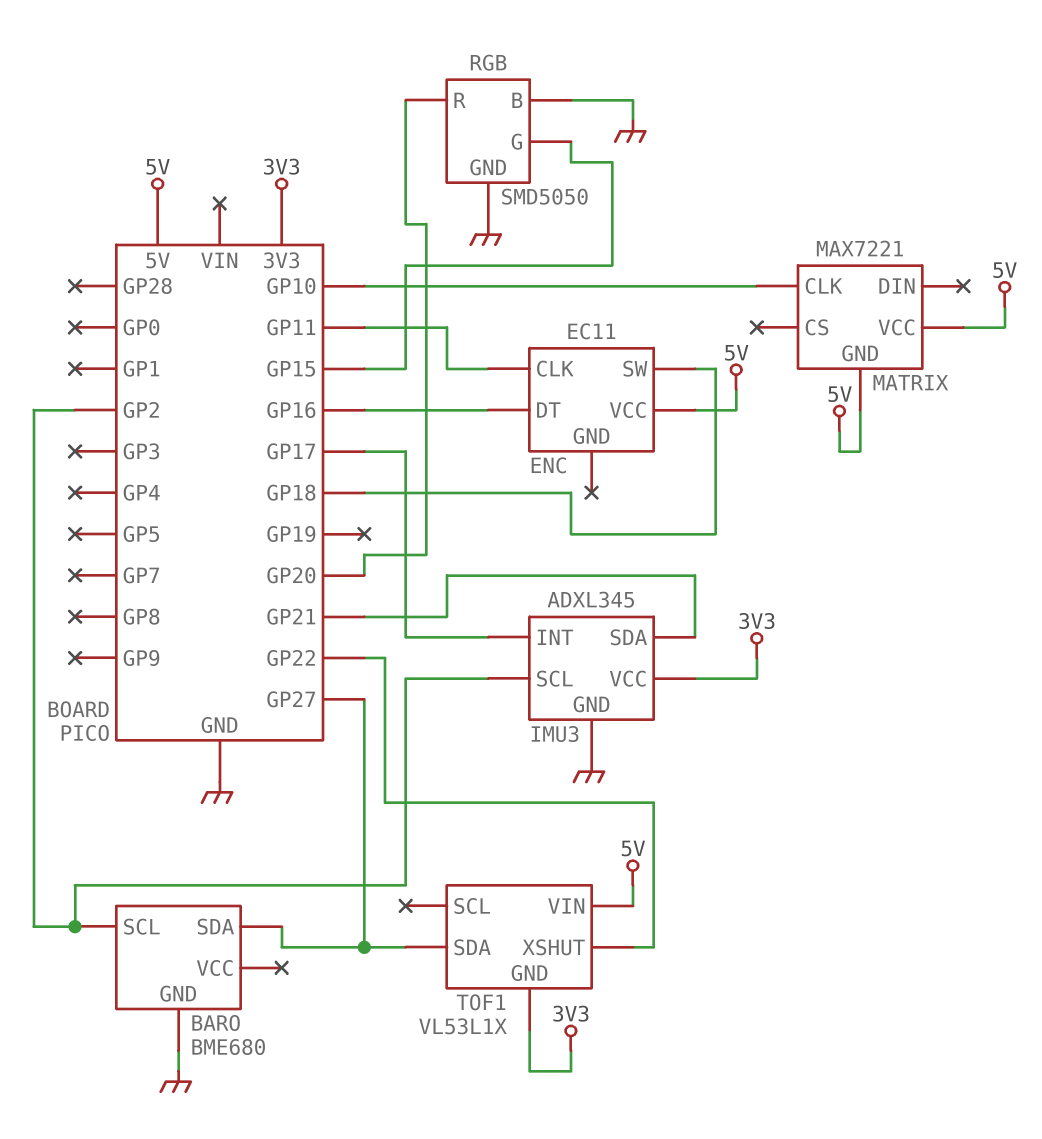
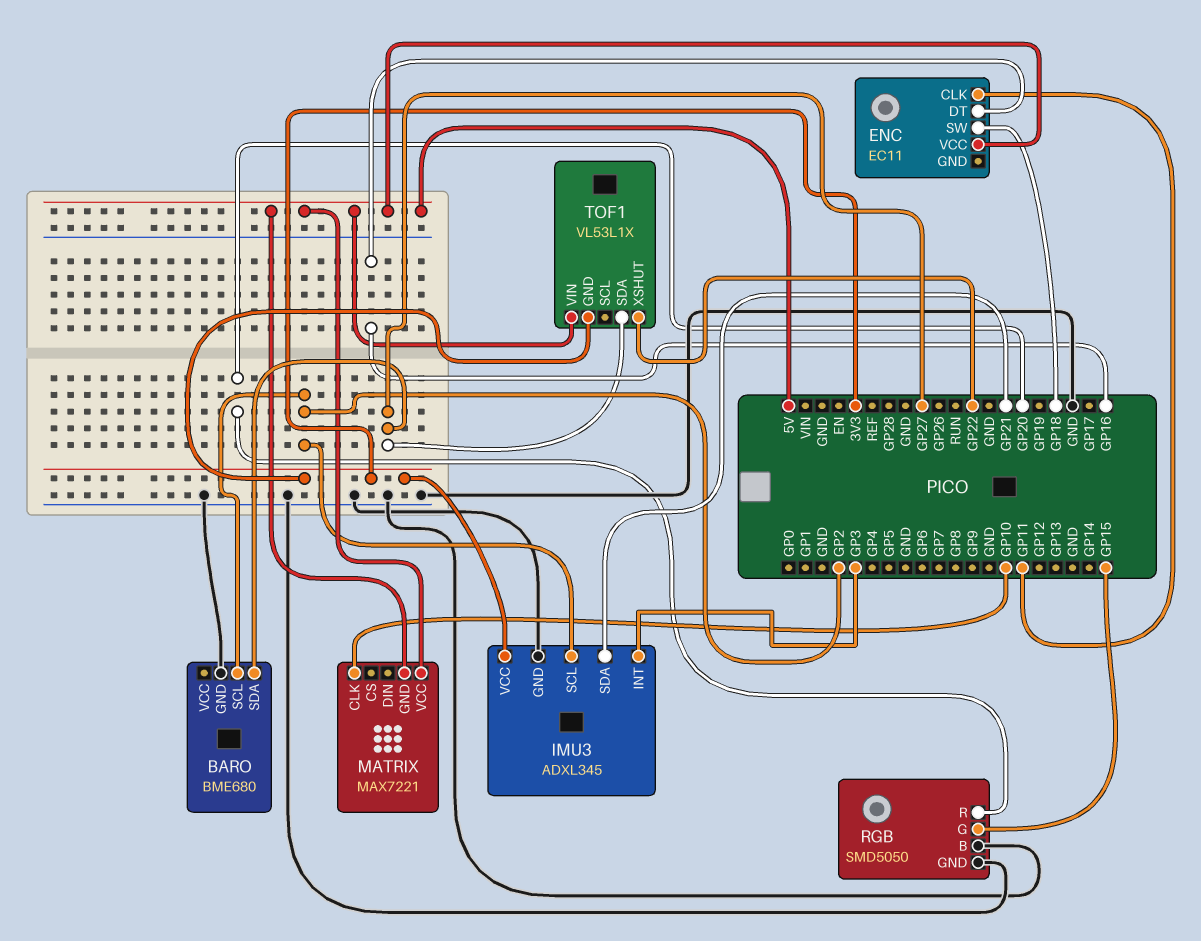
IMU3 pin INT: GP17 -> GP3

